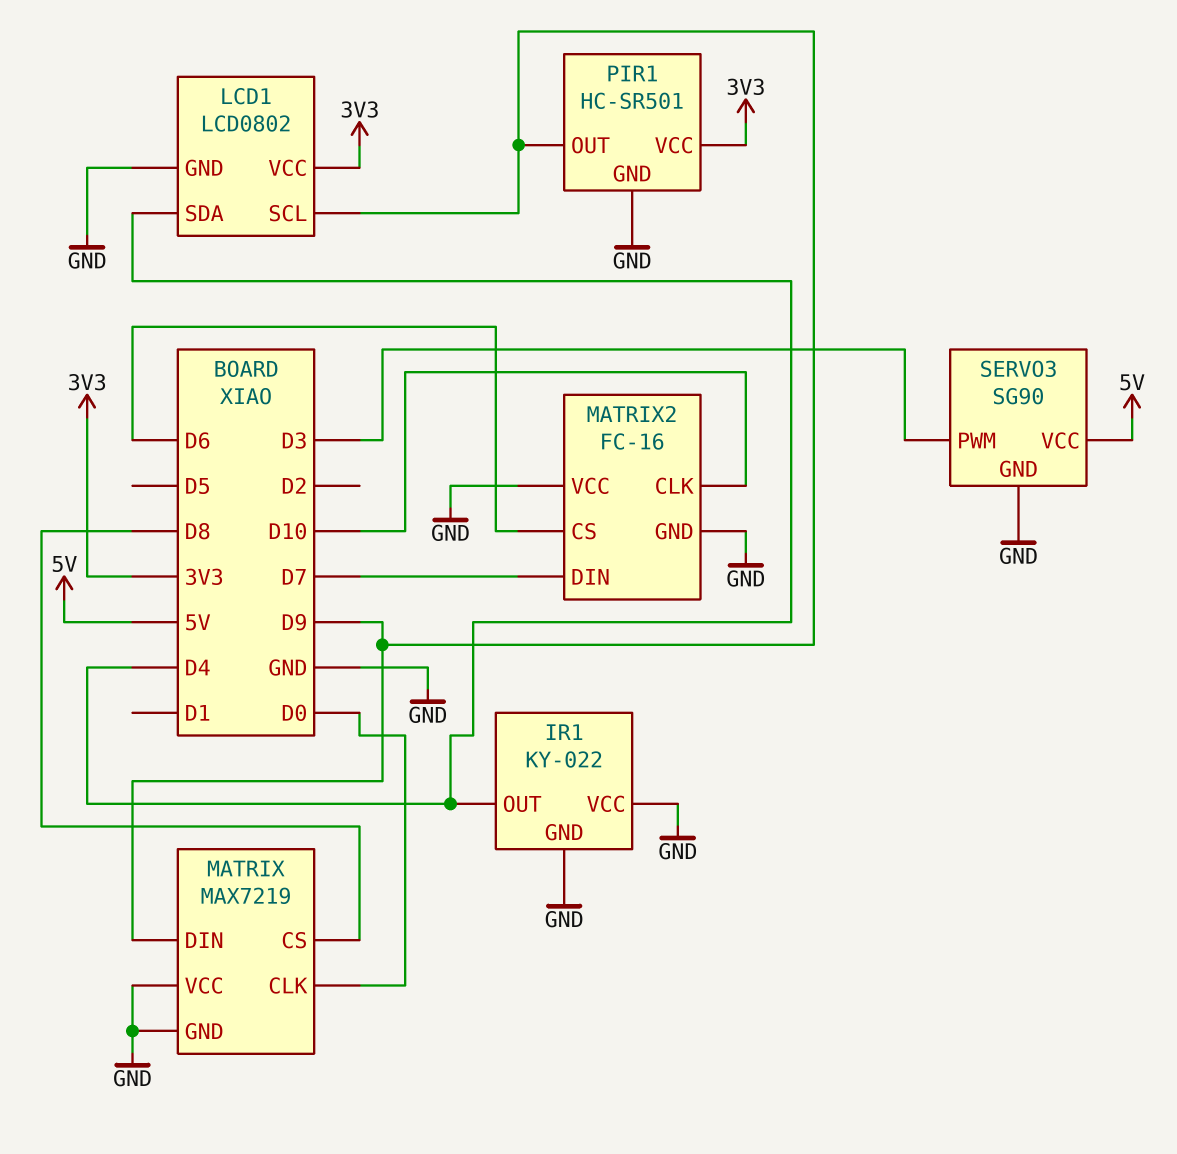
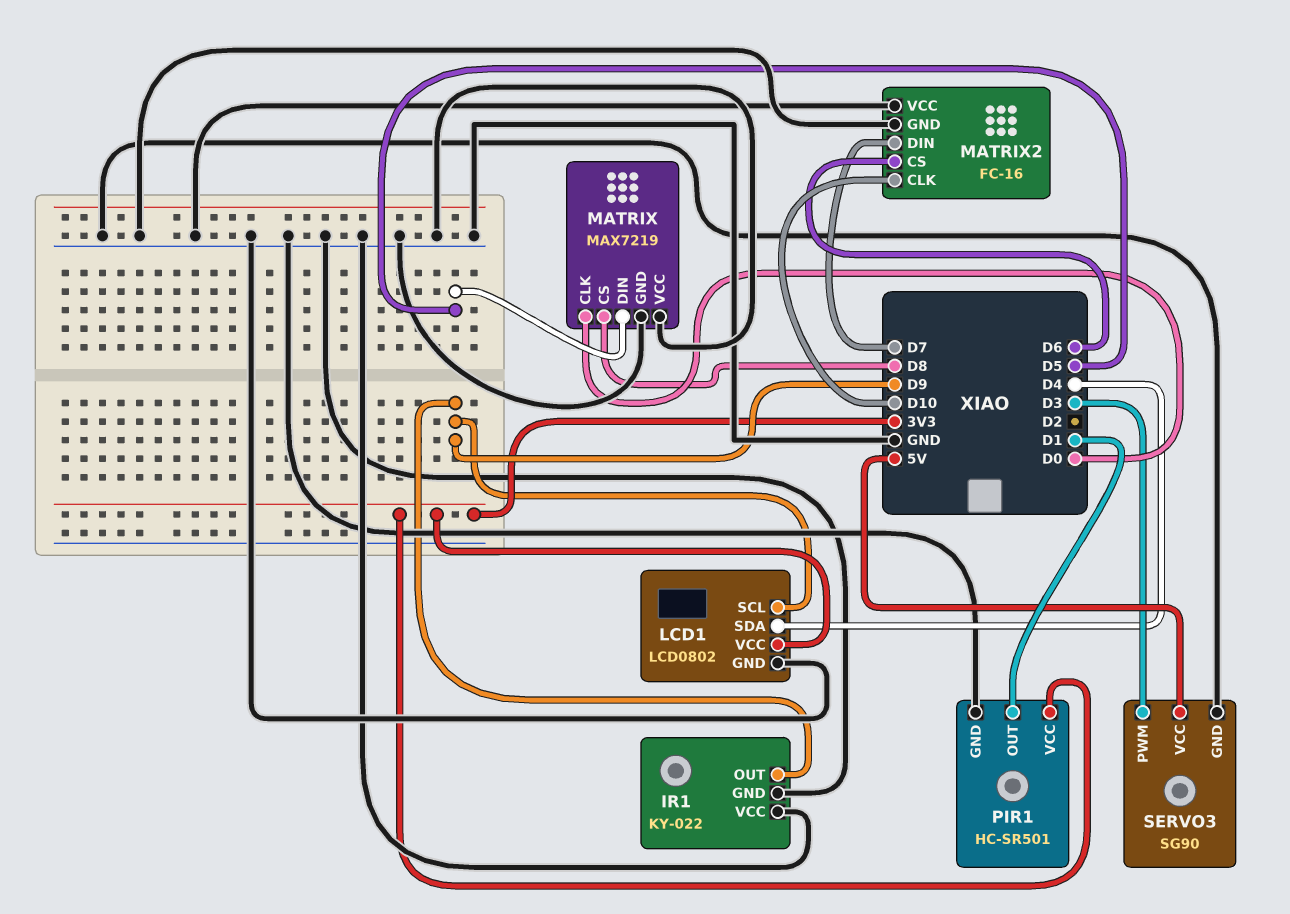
IR1 pin OUT: D4 -> D9
MATRIX pin DIN: D9 -> D5
PIR1 pin OUT: D9 -> D1

